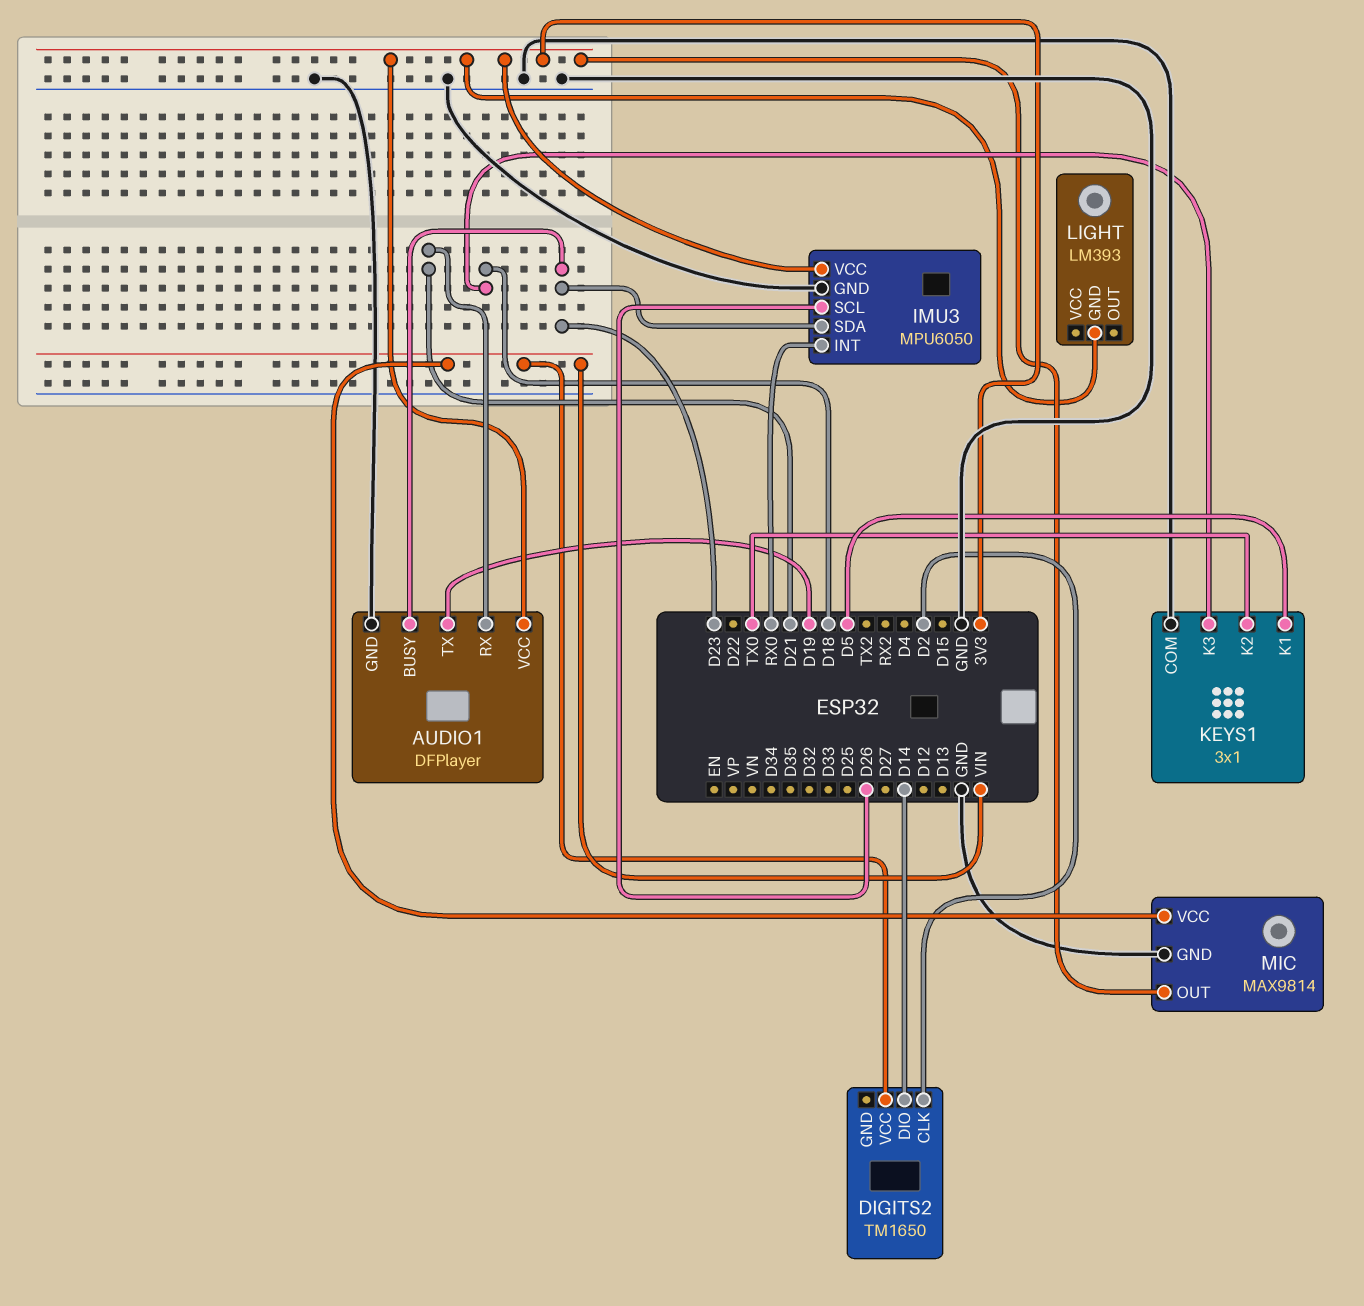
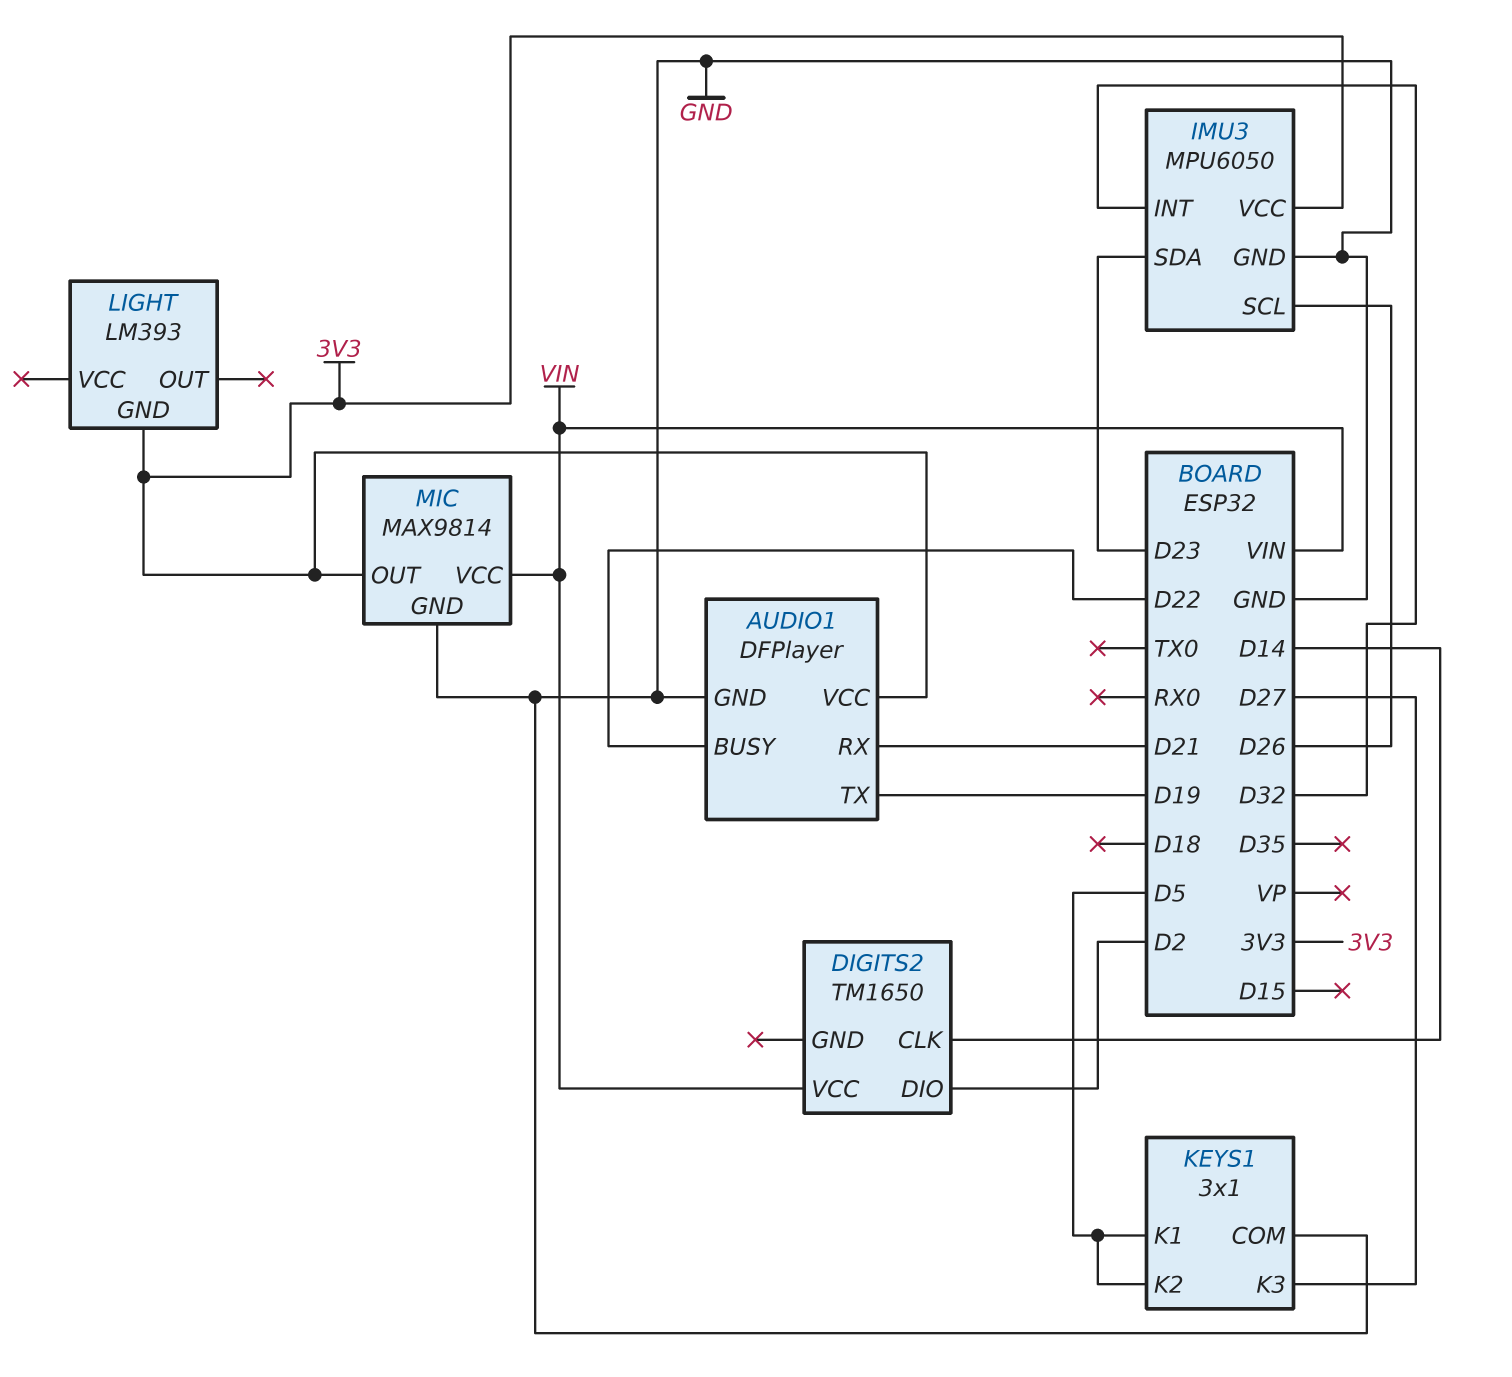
AUDIO1 pin BUSY: D23 -> D22
DIGITS2 pin CLK: D2 -> D14
DIGITS2 pin DIO: D14 -> D2
IMU3 pin INT: RX0 -> D32
KEYS1 pin K2: TX0 -> D5
KEYS1 pin K3: D18 -> D27

